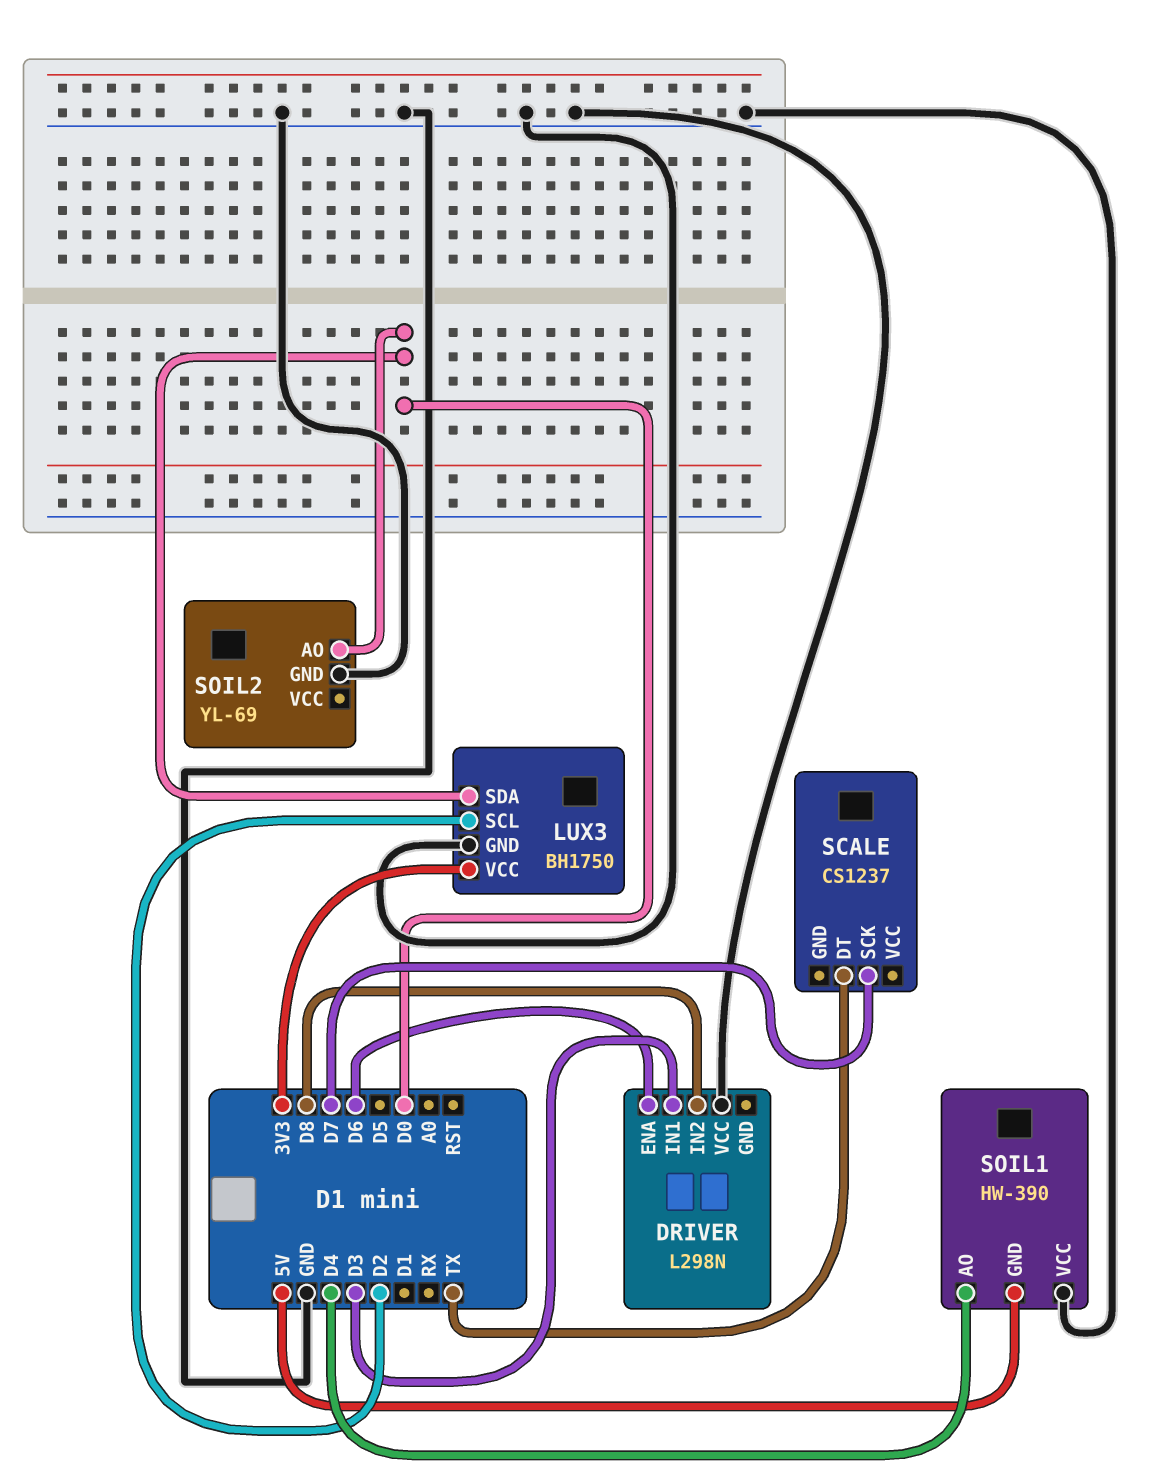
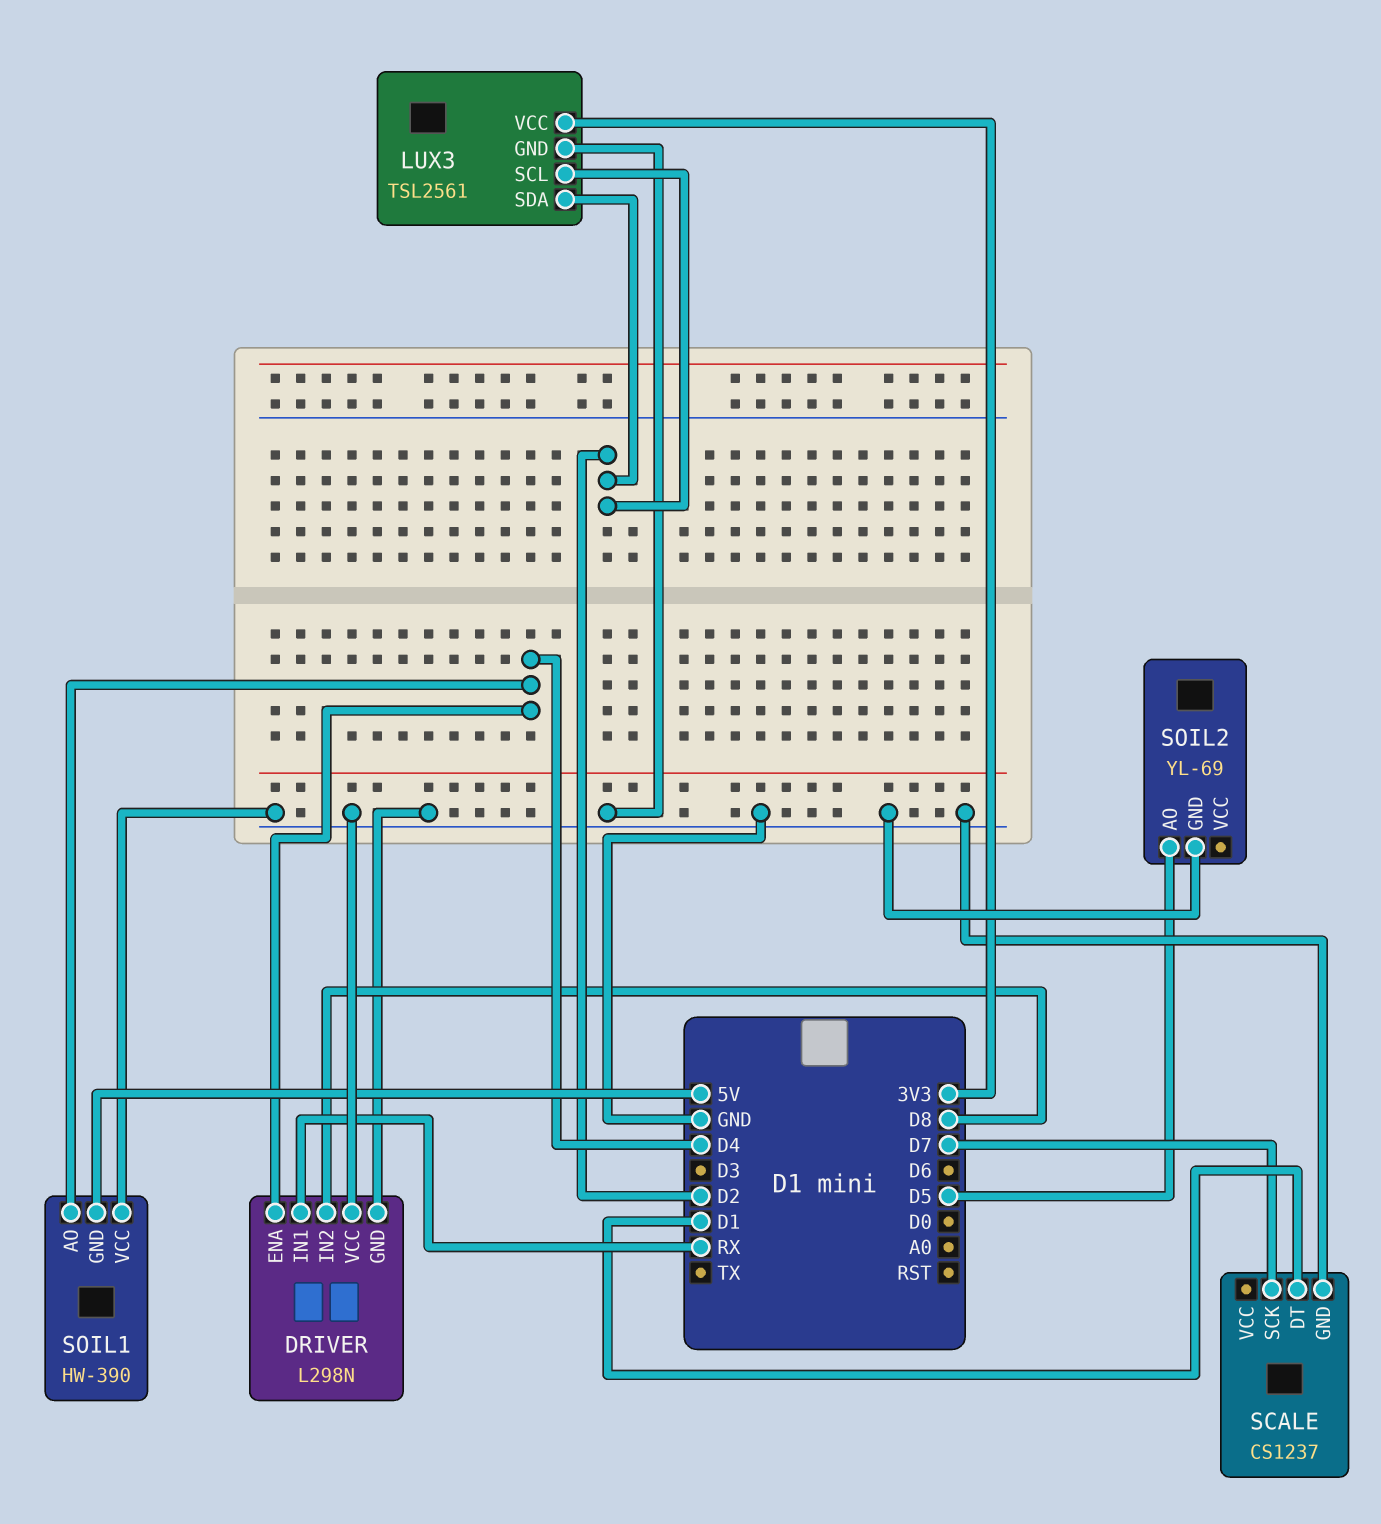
DRIVER pin ENA: D6 -> D4
DRIVER pin GND: none -> GND
DRIVER pin IN1: D3 -> RX
LUX3: BH1750 -> TSL2561
LUX3 pin SDA: D0 -> D2
SCALE pin DT: TX -> D1
SCALE pin GND: none -> GND
SOIL2 pin AO: D0 -> D5

